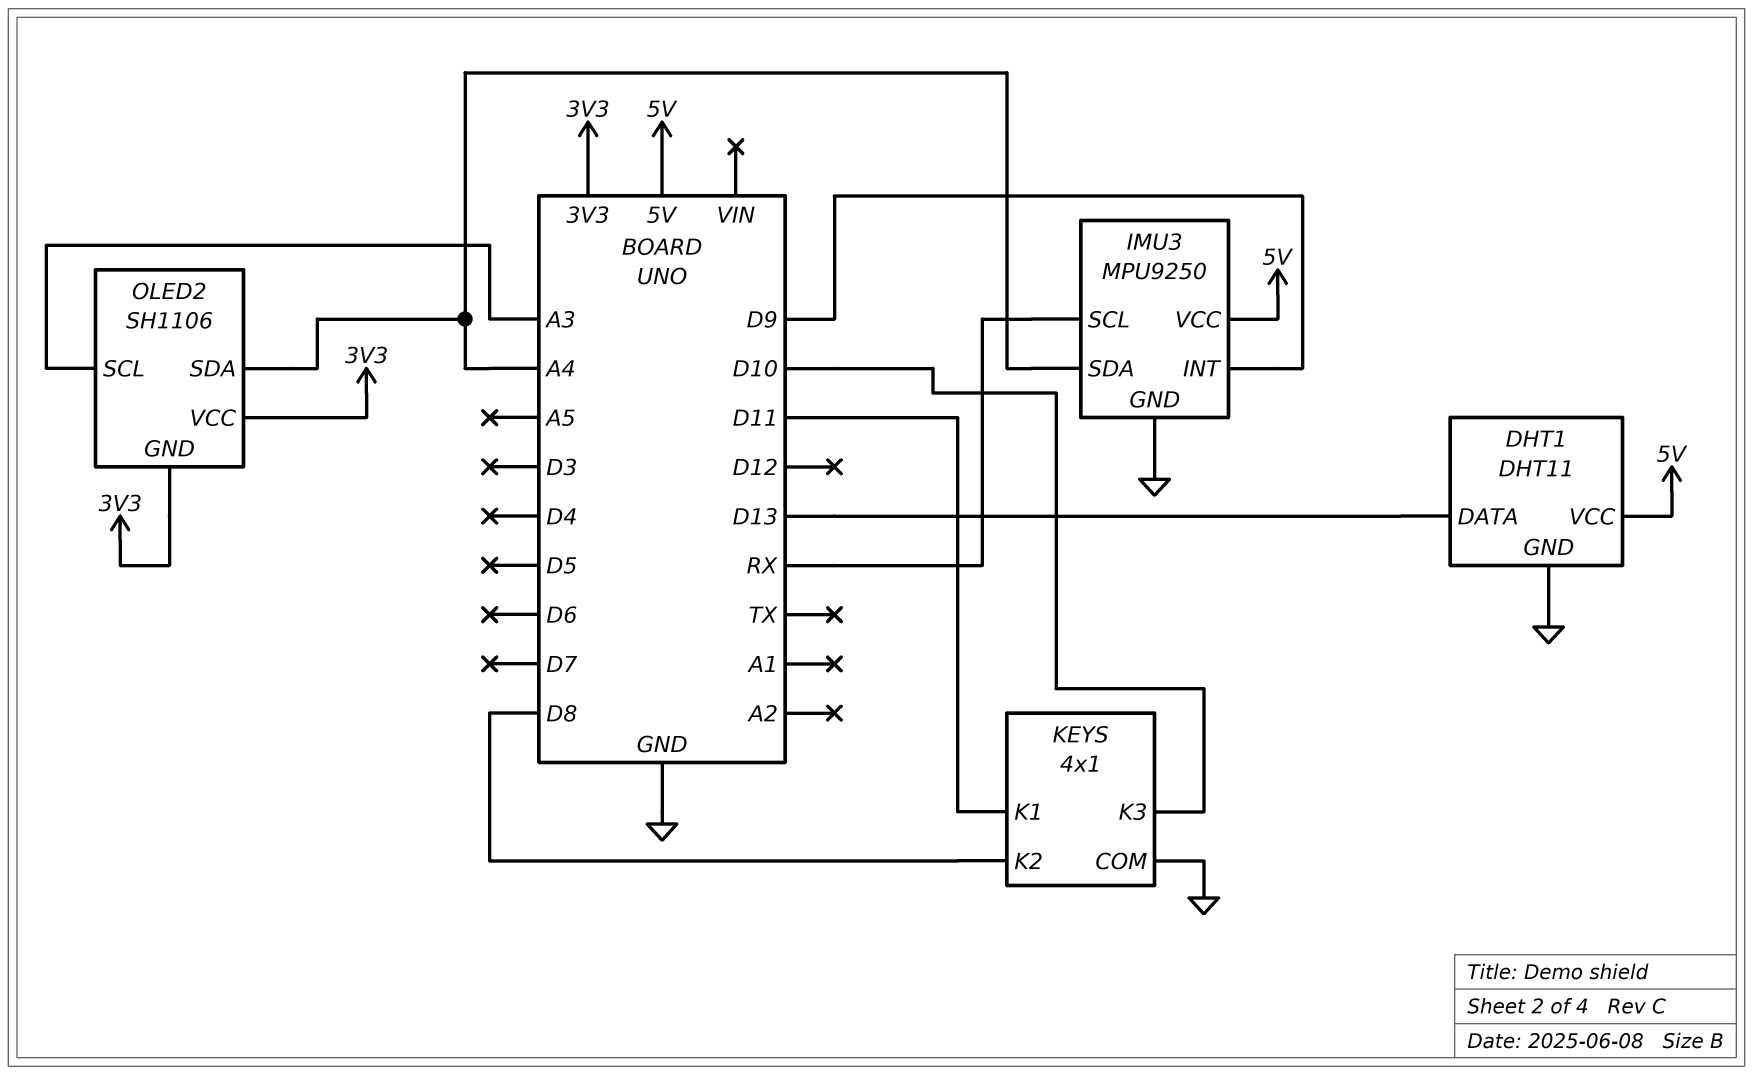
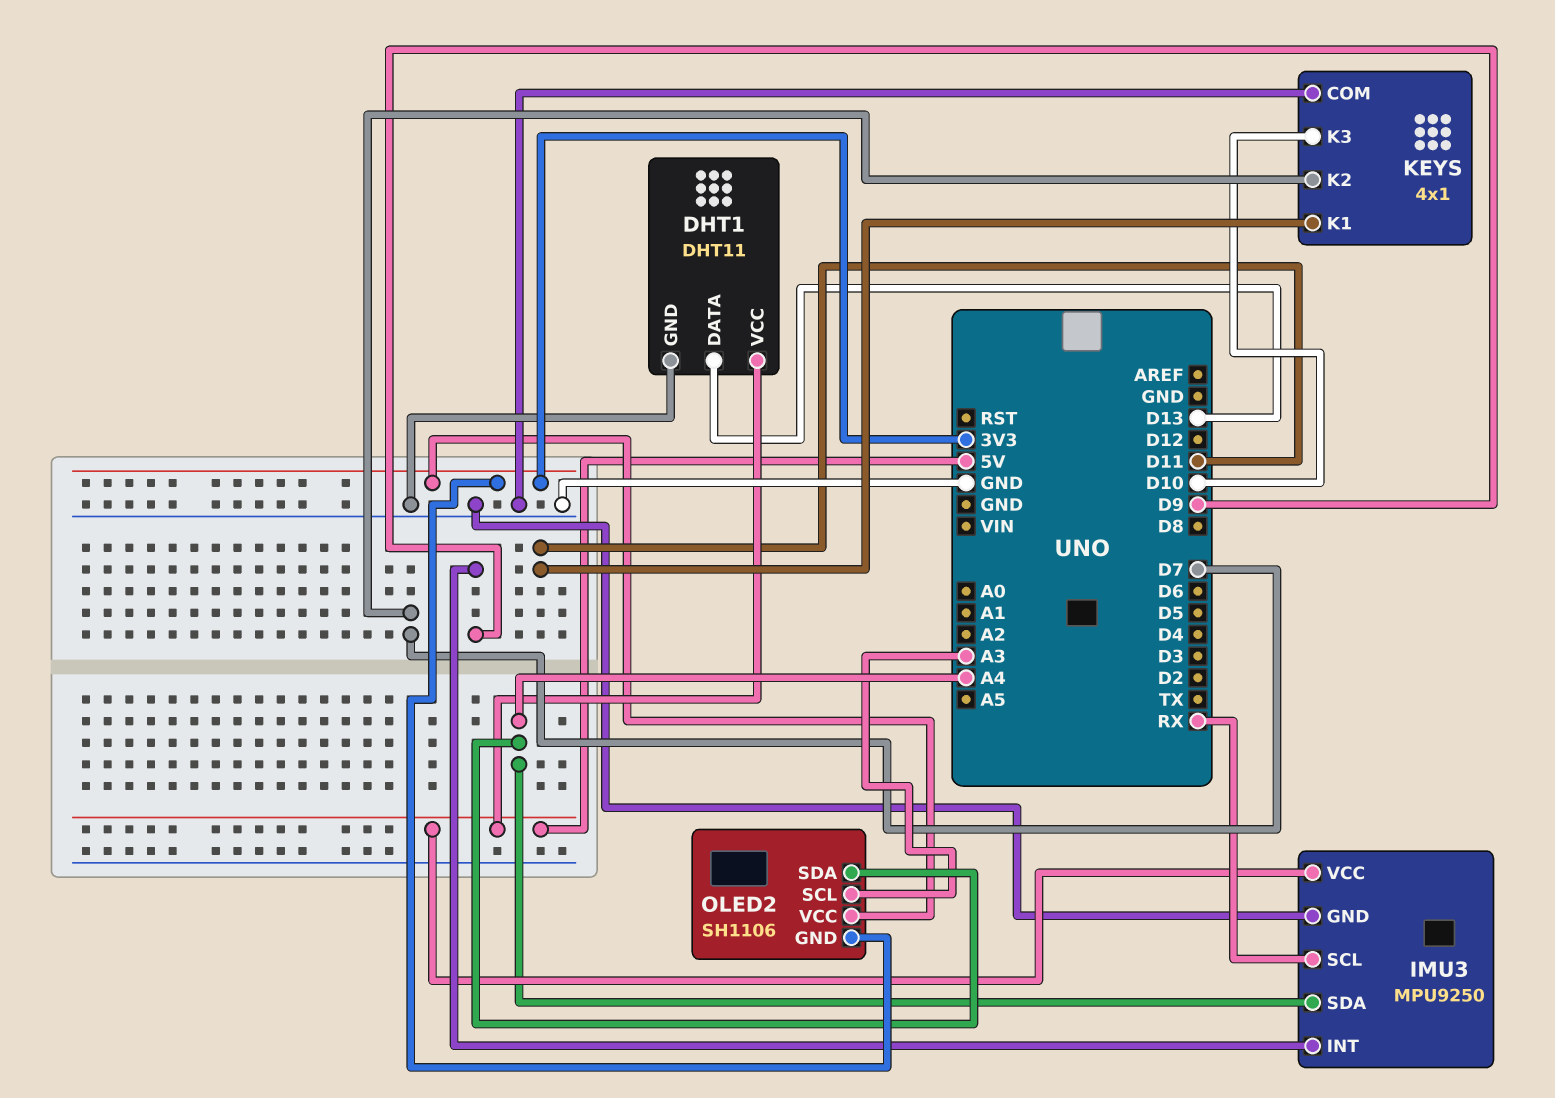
KEYS pin K2: D8 -> D7

